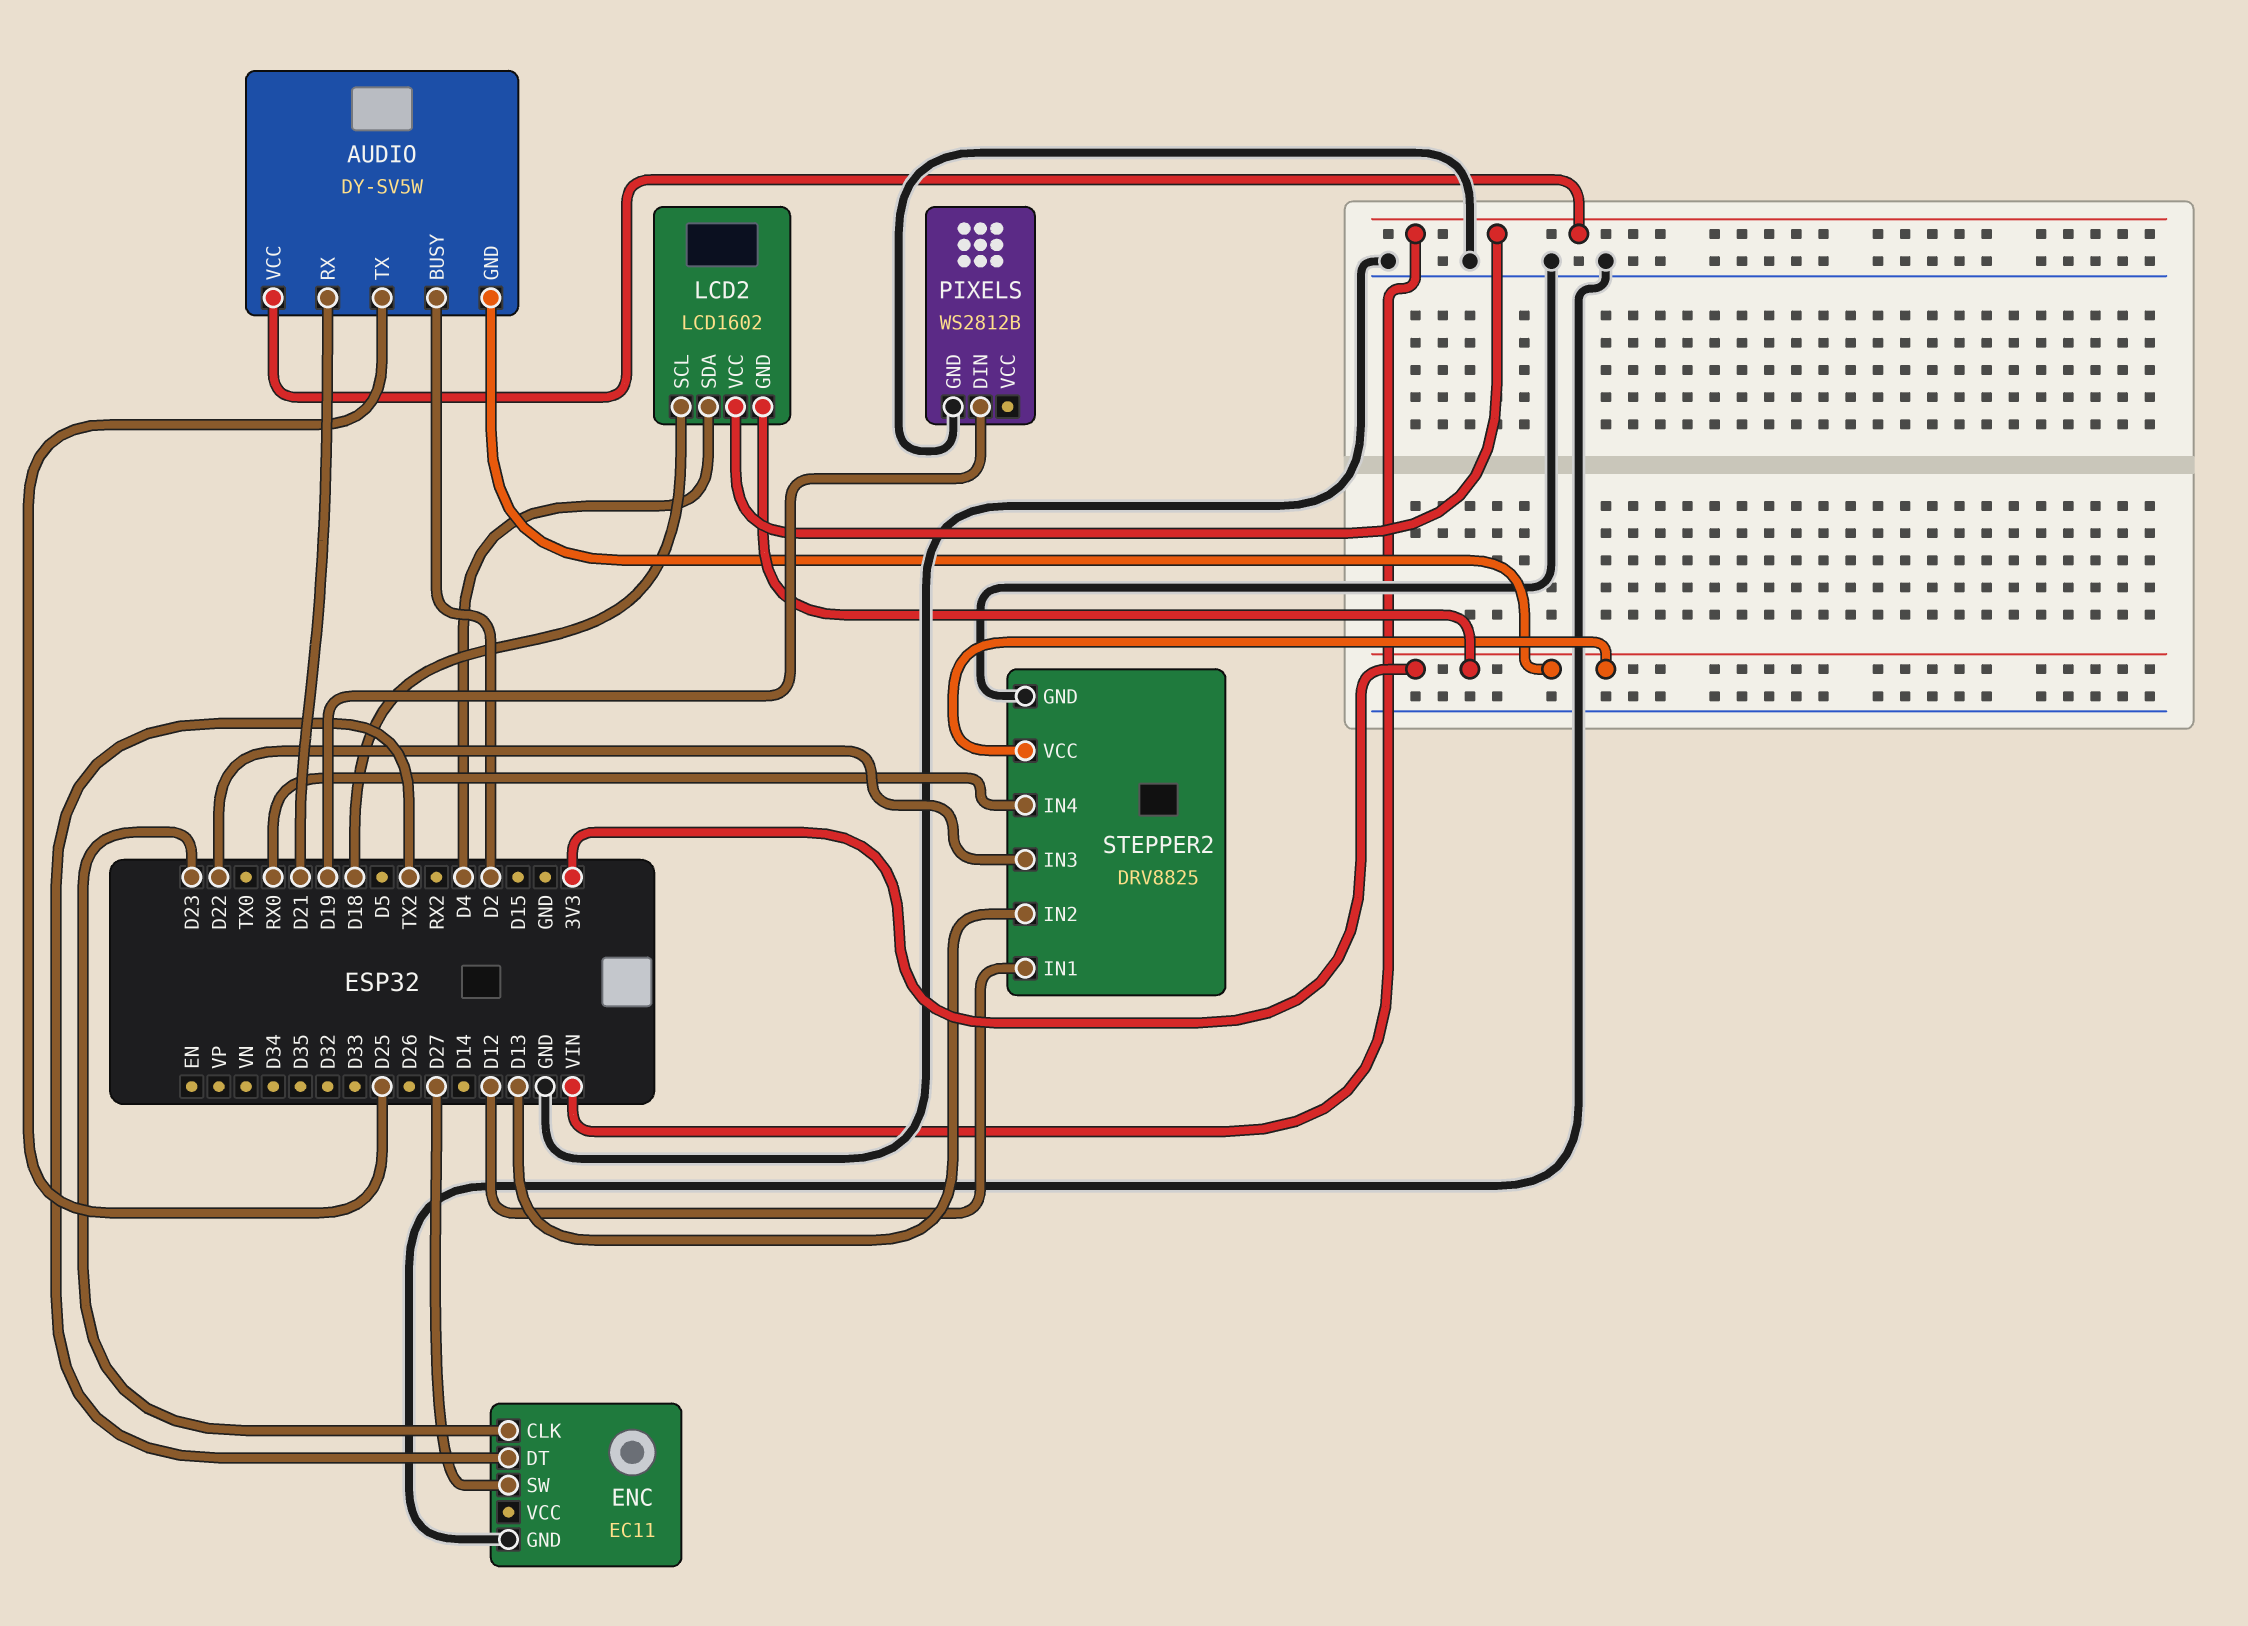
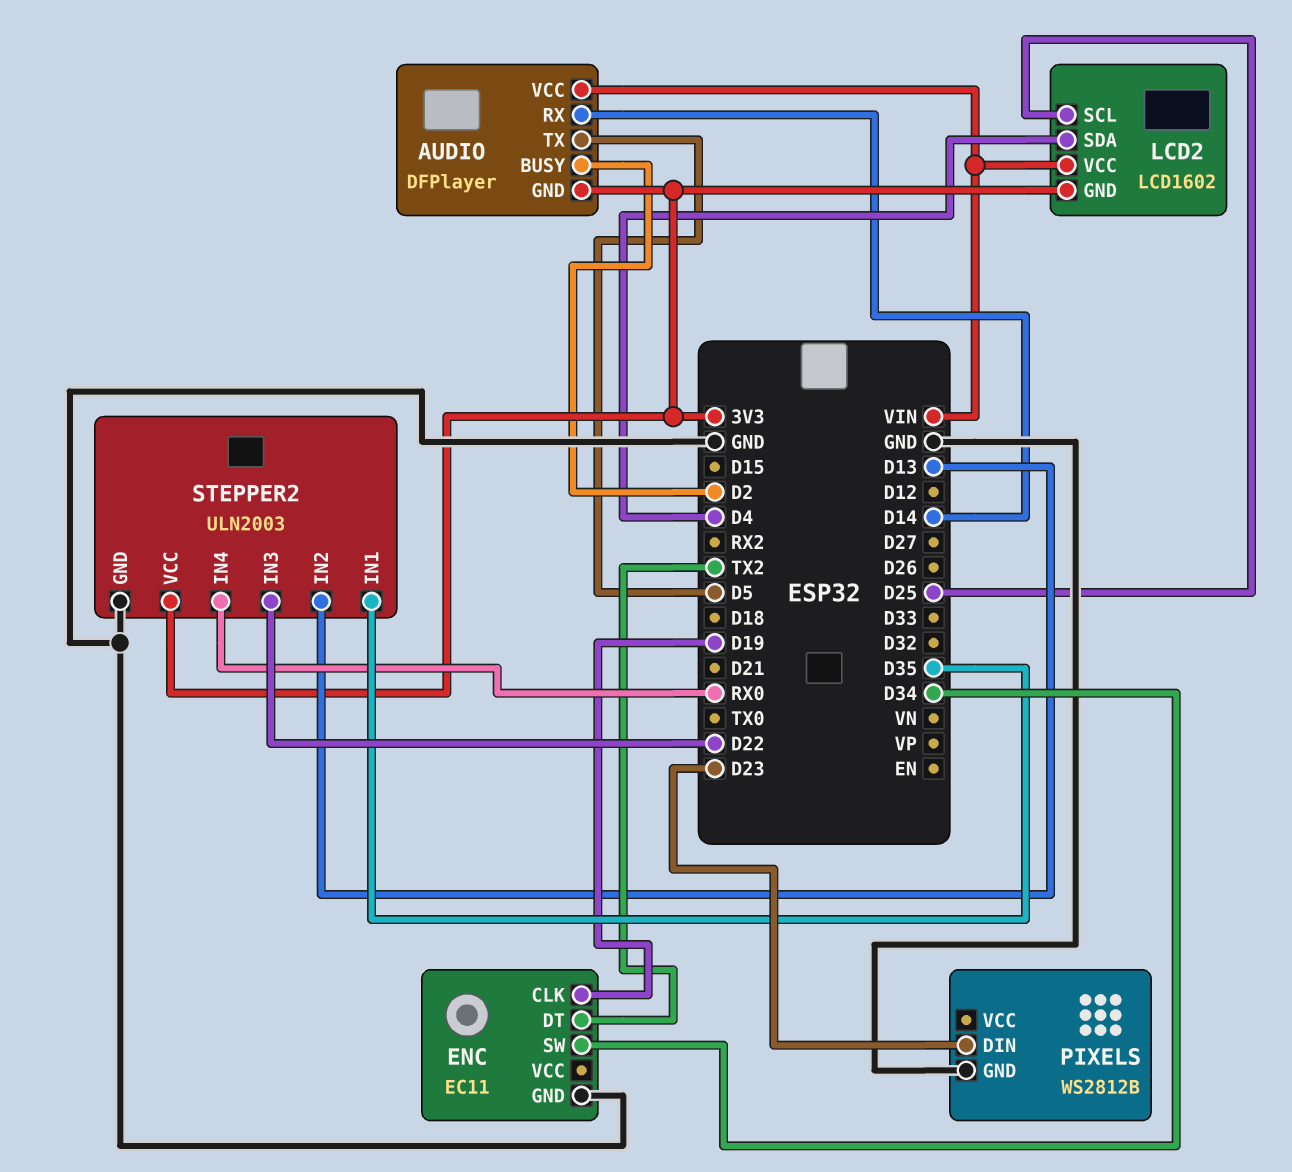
AUDIO: DY-SV5W -> DFPlayer
AUDIO pin RX: D21 -> D14
AUDIO pin TX: D25 -> D5
ENC pin CLK: D23 -> D19
ENC pin SW: D27 -> D34
LCD2 pin SCL: D18 -> D25
PIXELS pin DIN: D19 -> D23
STEPPER2: DRV8825 -> ULN2003
STEPPER2 pin IN1: D12 -> D35

